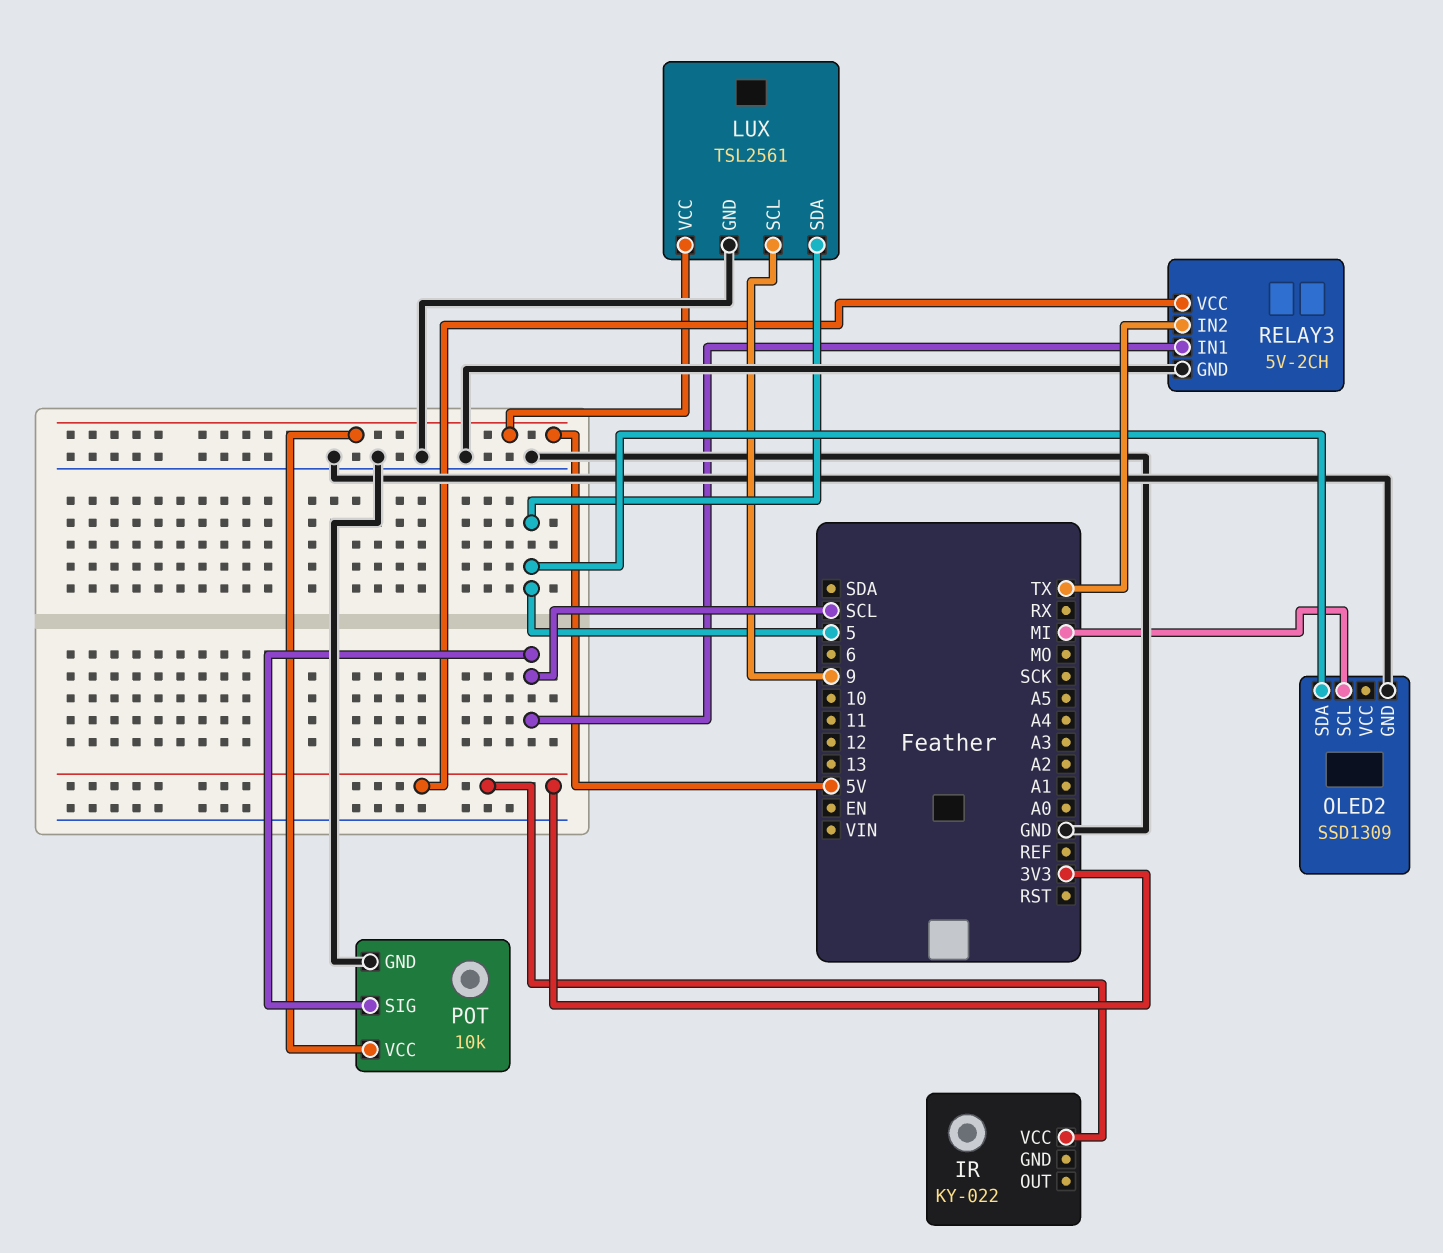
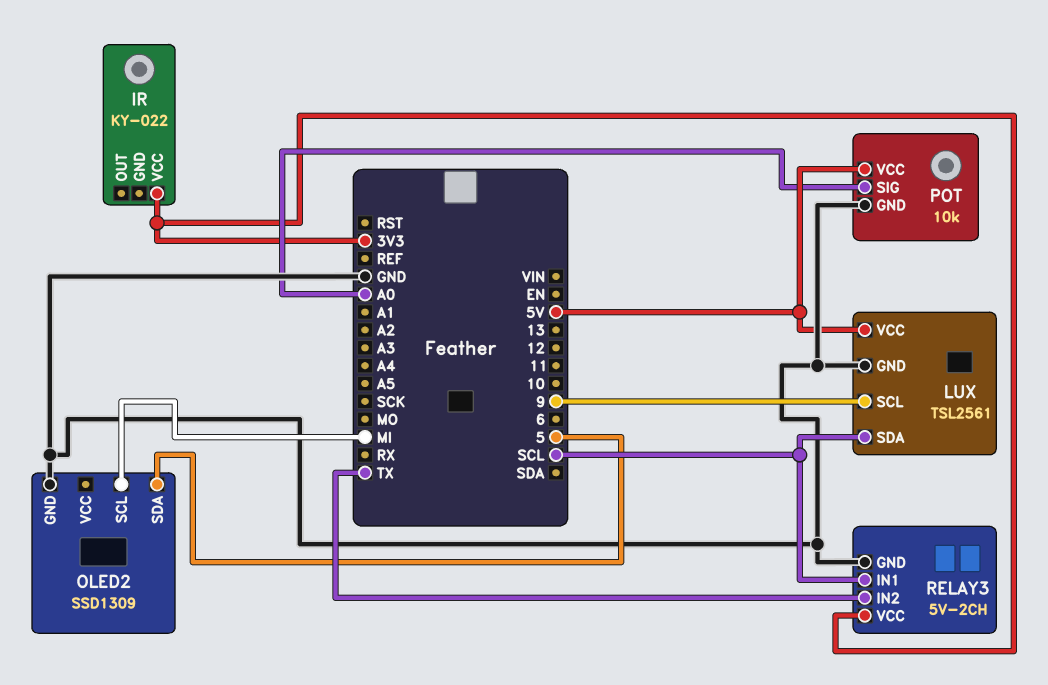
LUX pin SDA: 5 -> SCL
POT pin SIG: SCL -> A0

